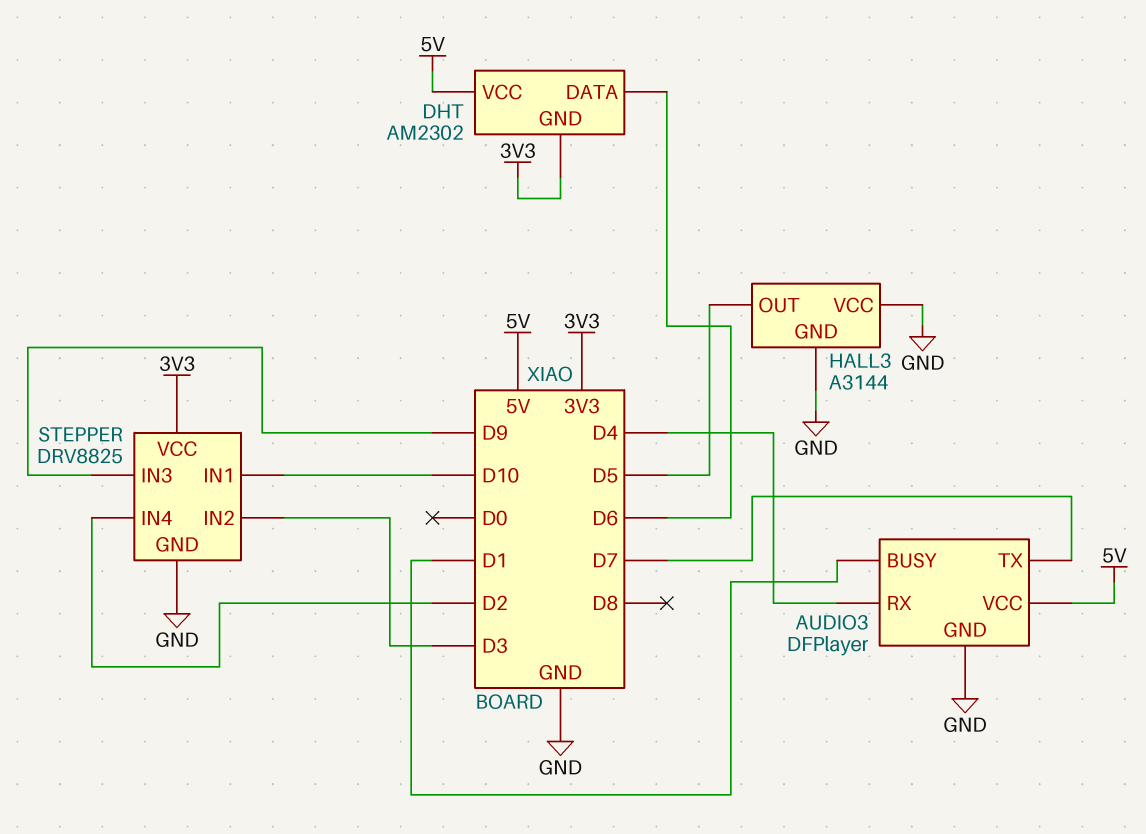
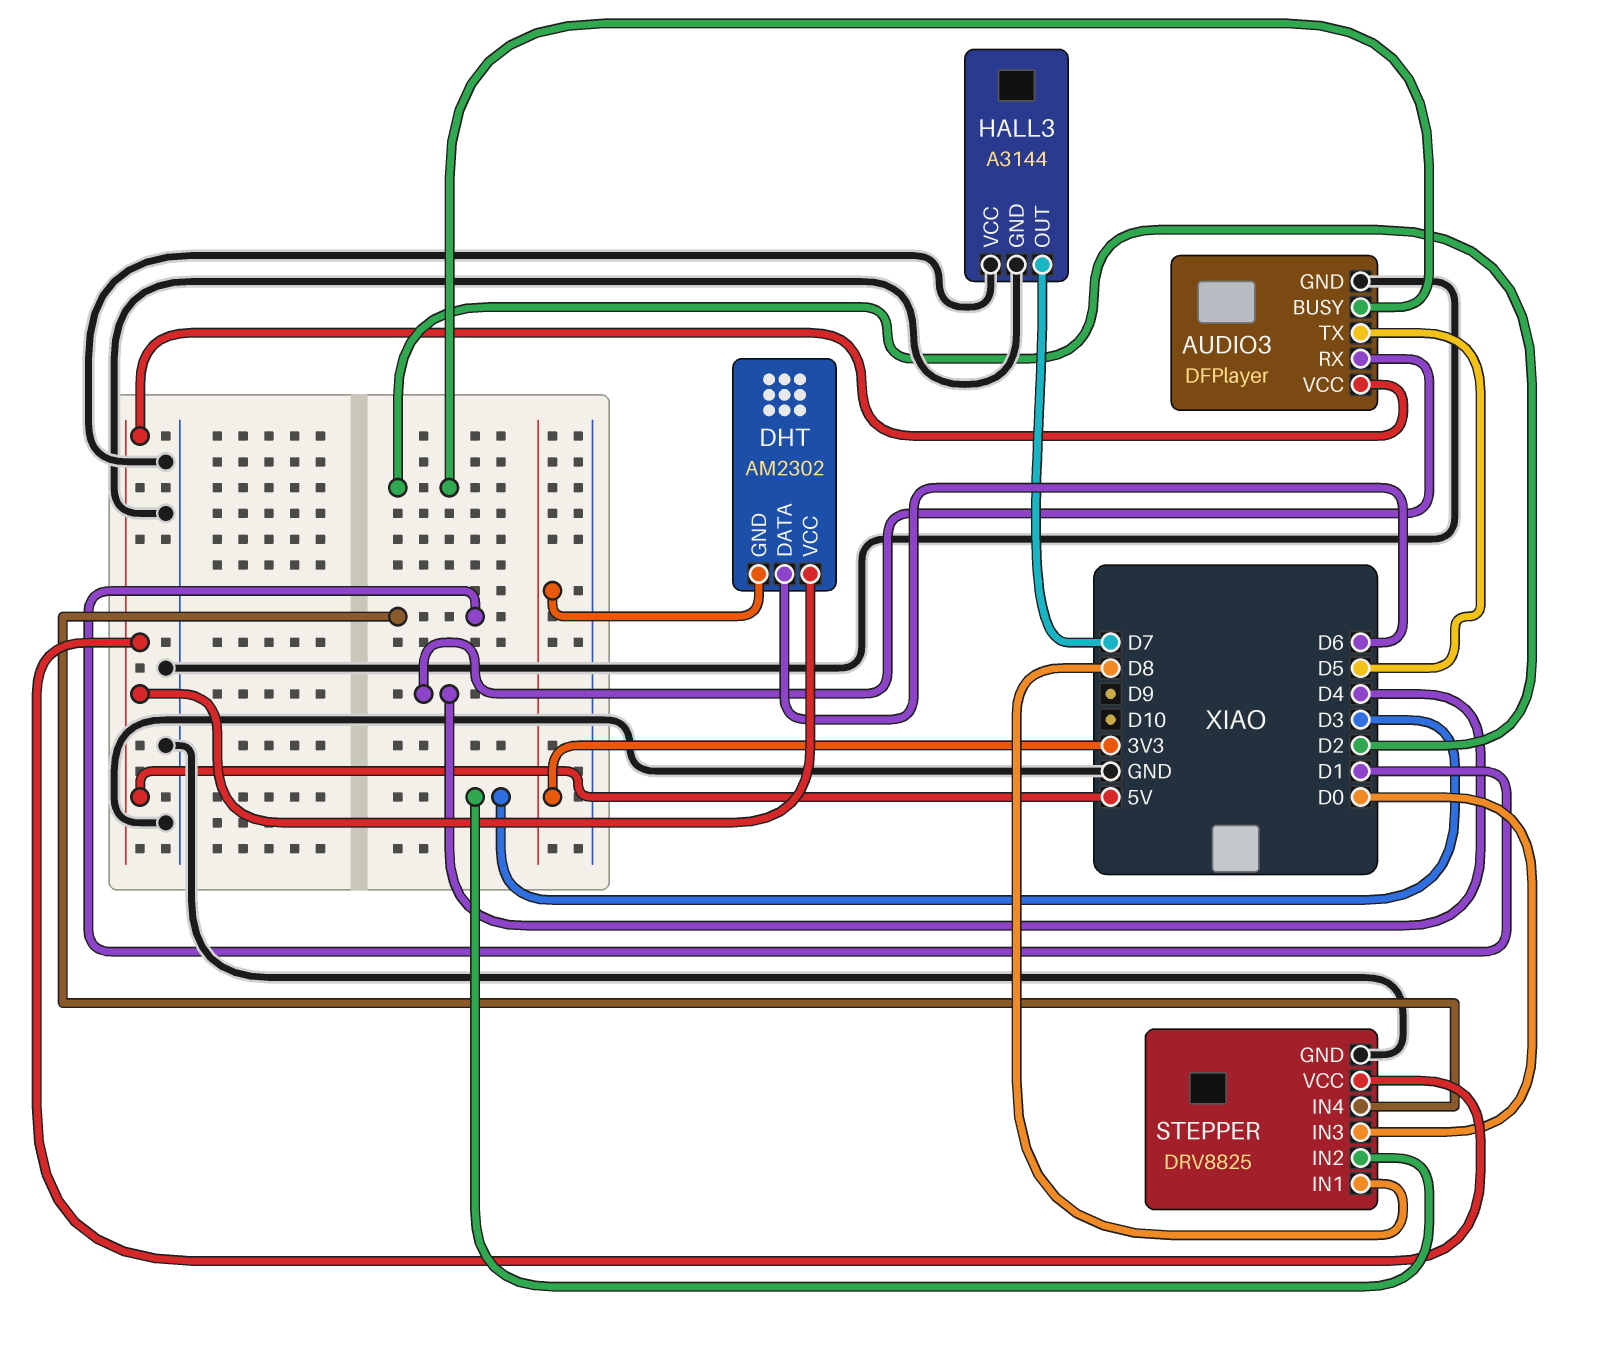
AUDIO3 pin BUSY: D1 -> D2
AUDIO3 pin TX: D7 -> D5
HALL3 pin OUT: D5 -> D7
STEPPER pin IN1: D10 -> D8
STEPPER pin IN3: D9 -> D0
STEPPER pin IN4: D2 -> D1
STEPPER pin VCC: 3V3 -> 5V

